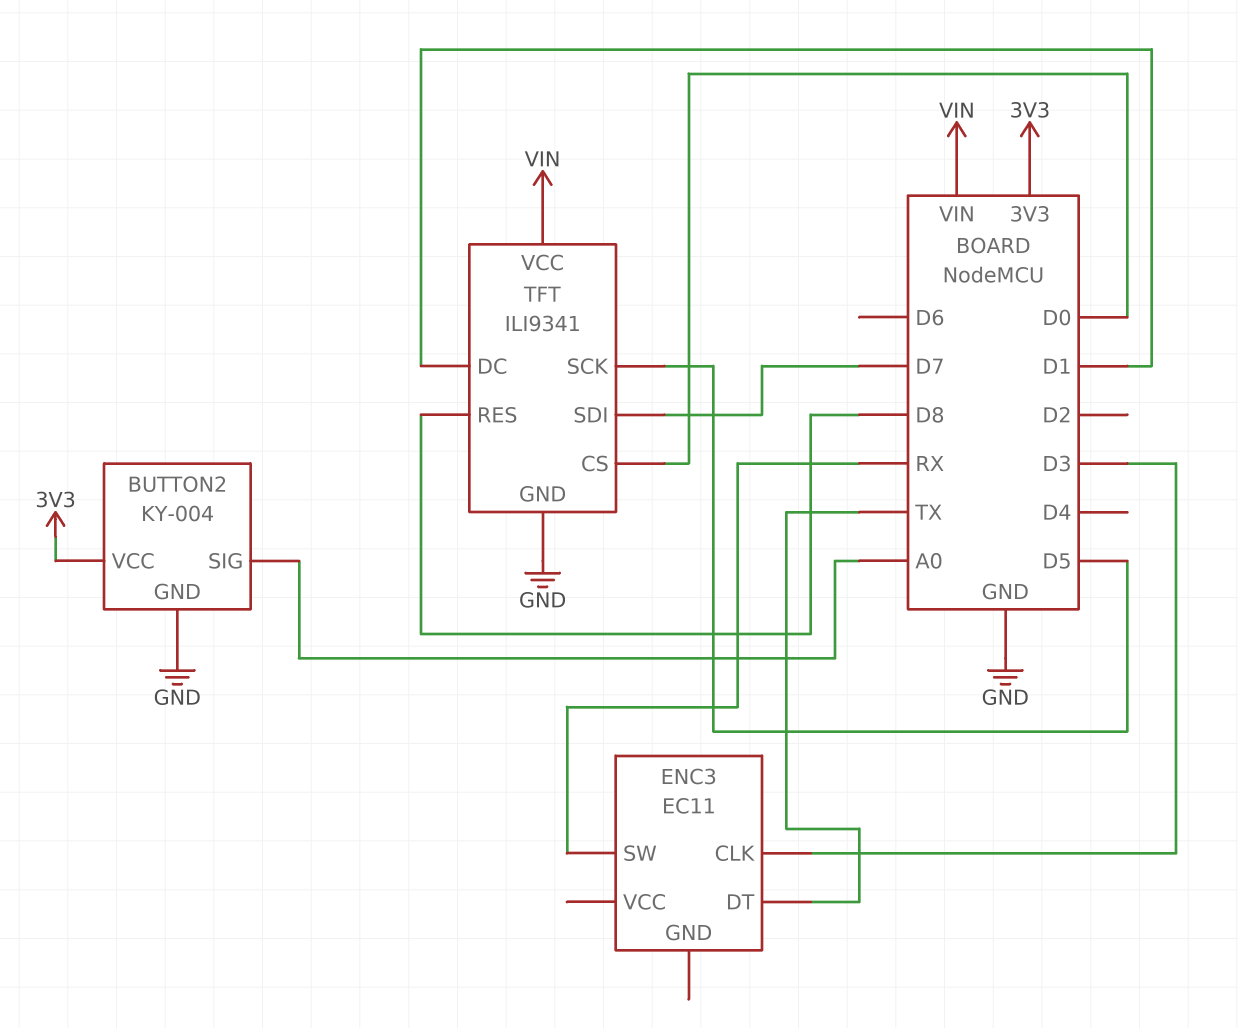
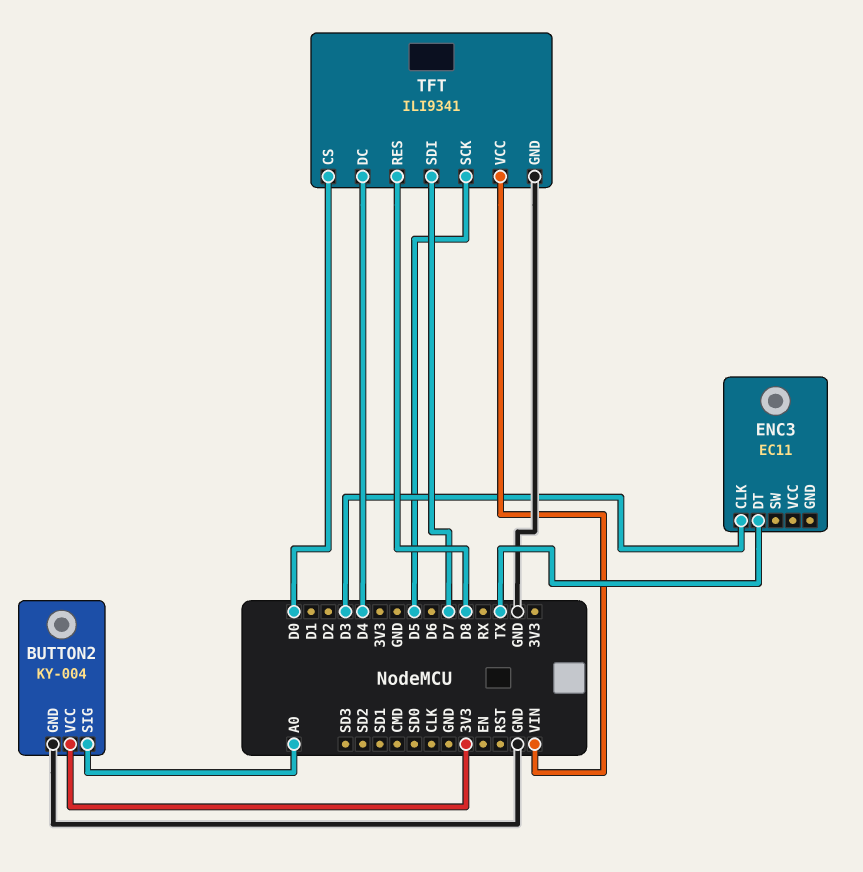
ENC3 pin SW: RX -> none
TFT pin DC: D1 -> D4

